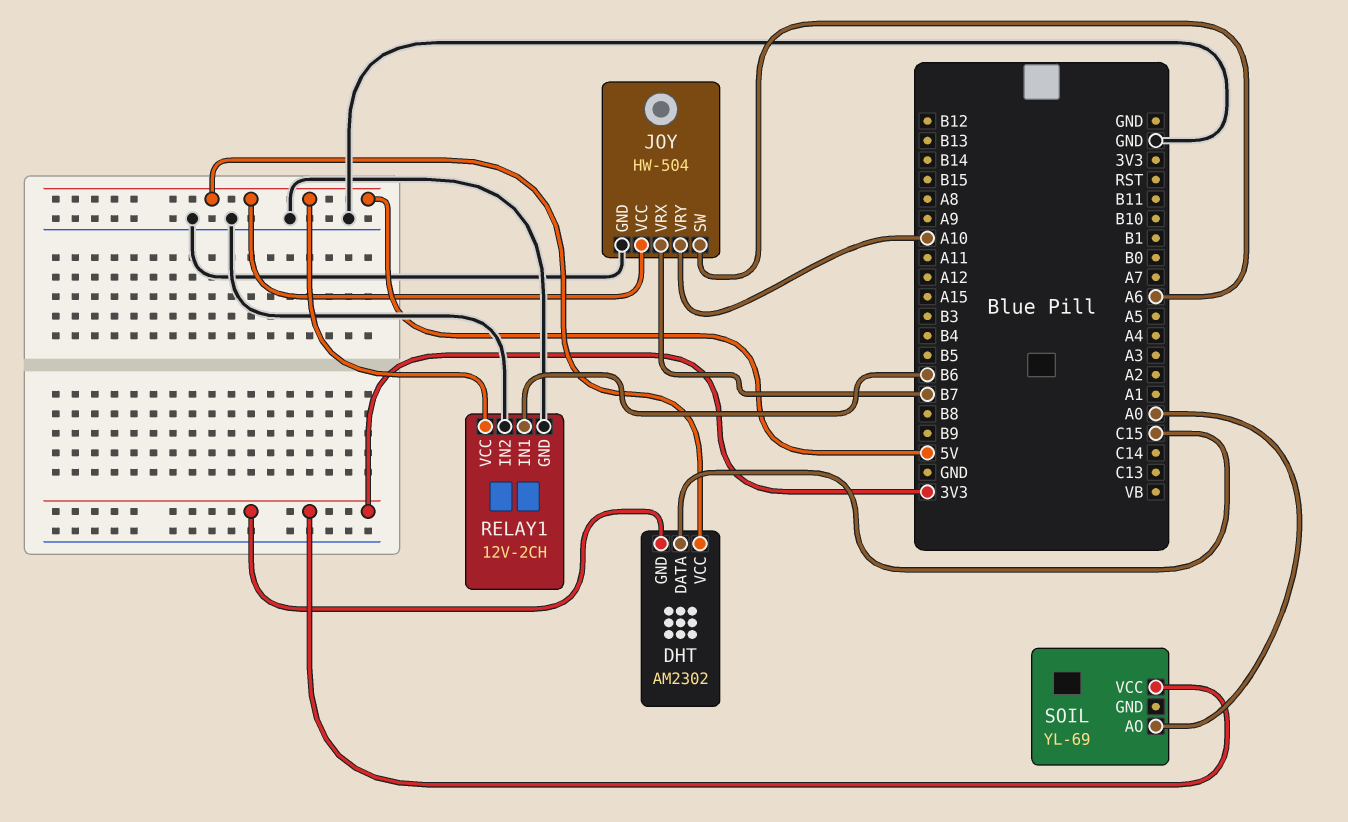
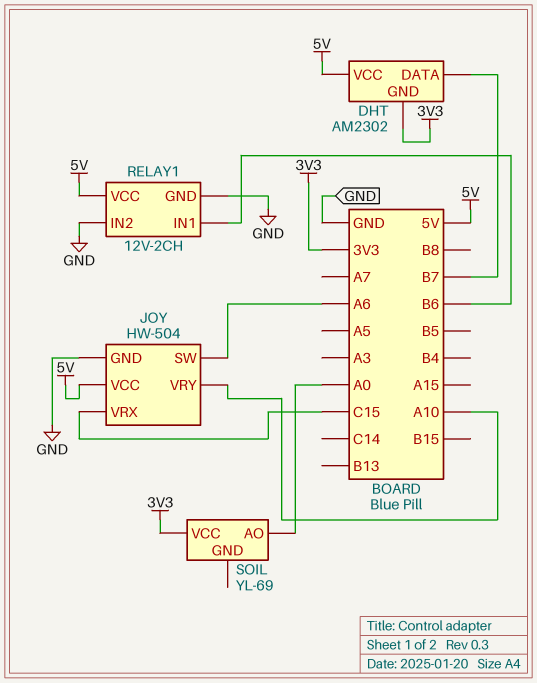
DHT pin DATA: C15 -> B7
JOY pin VRX: B7 -> C15

